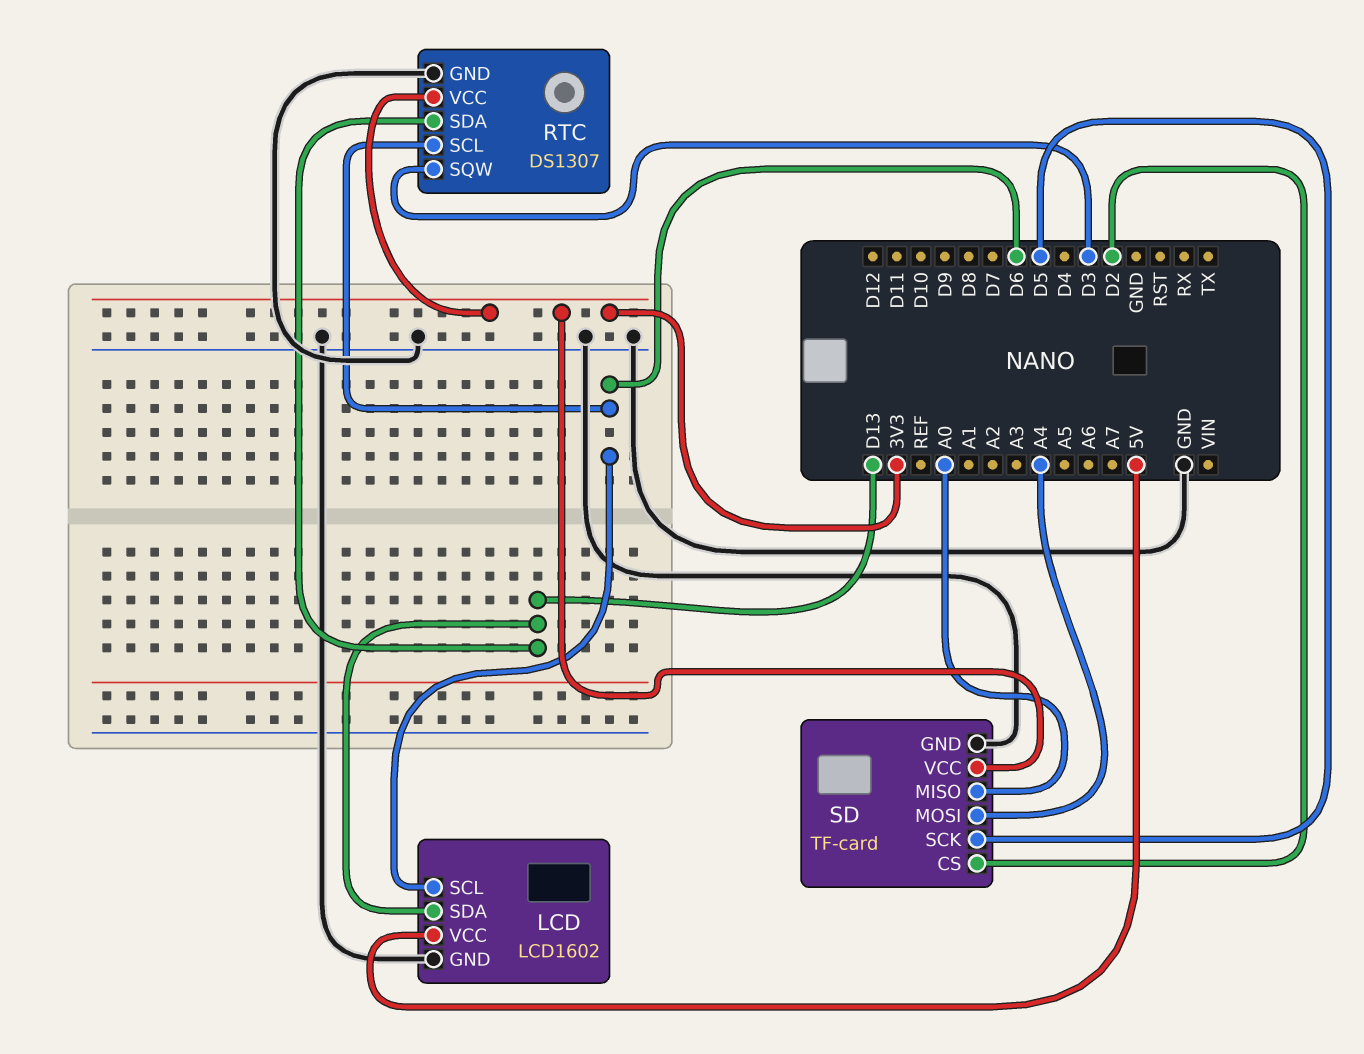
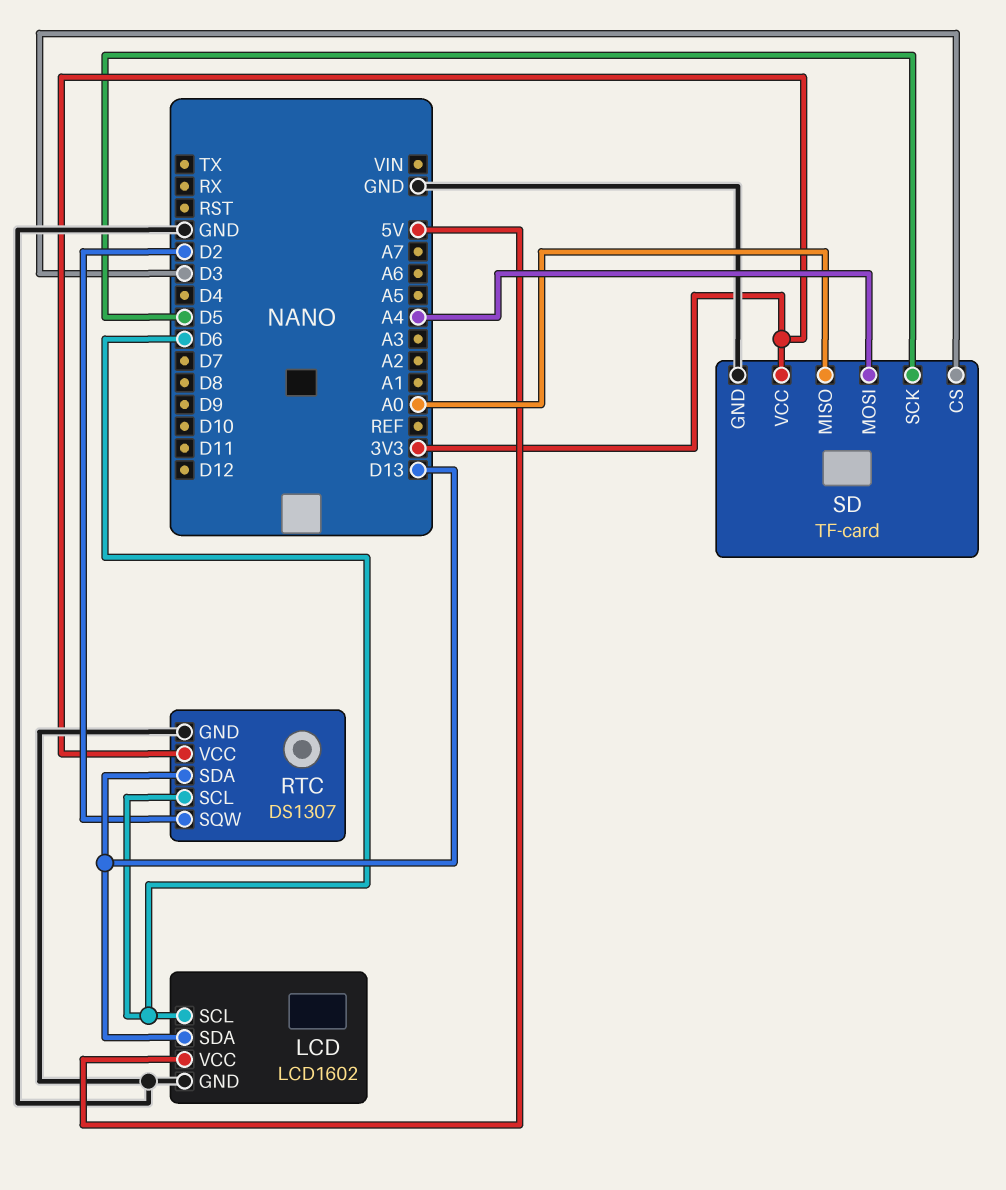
RTC pin SQW: D3 -> D2
SD pin CS: D2 -> D3

